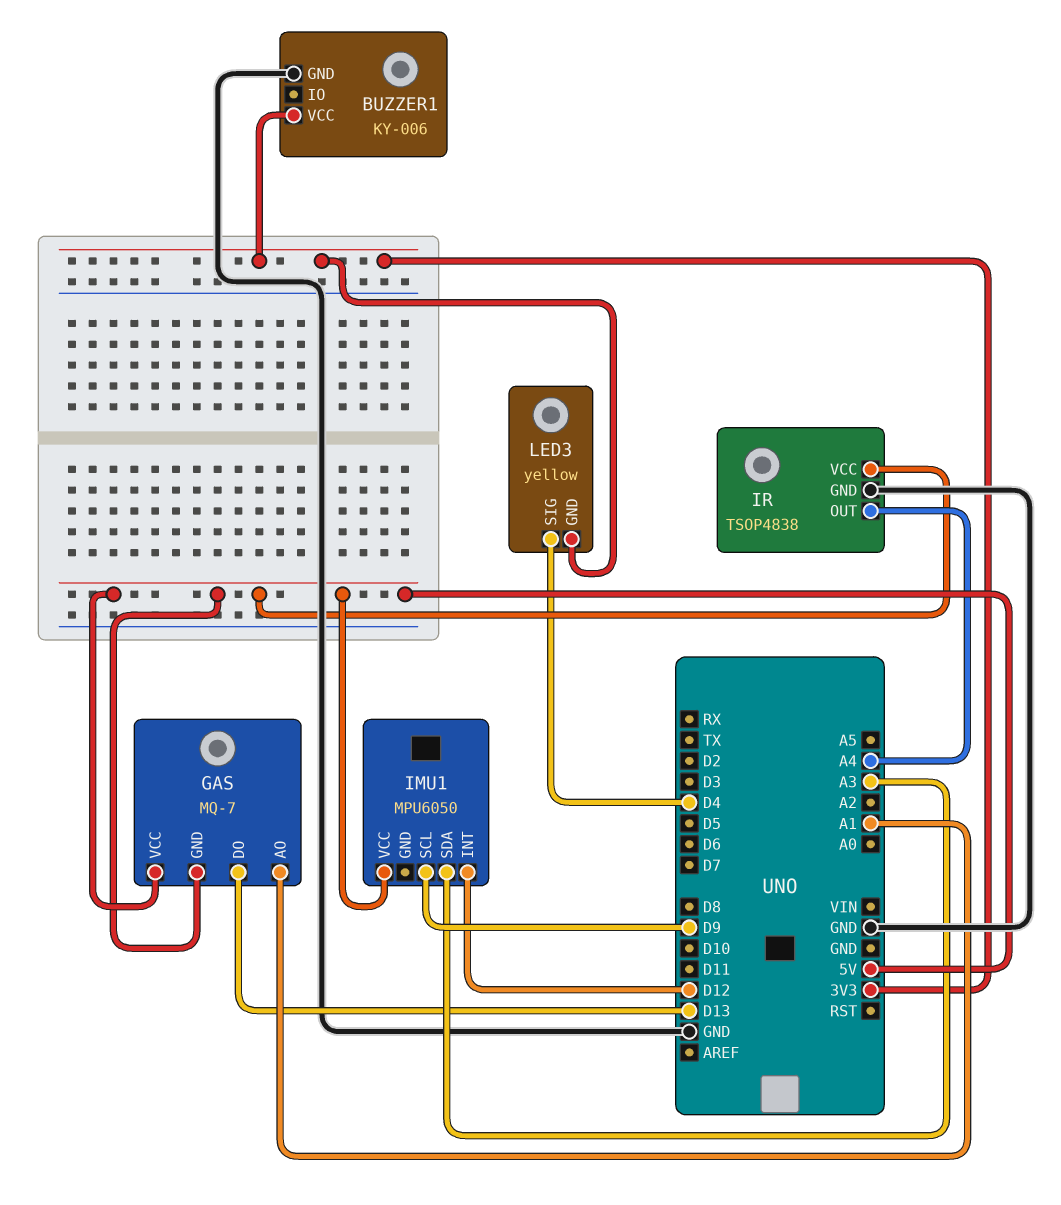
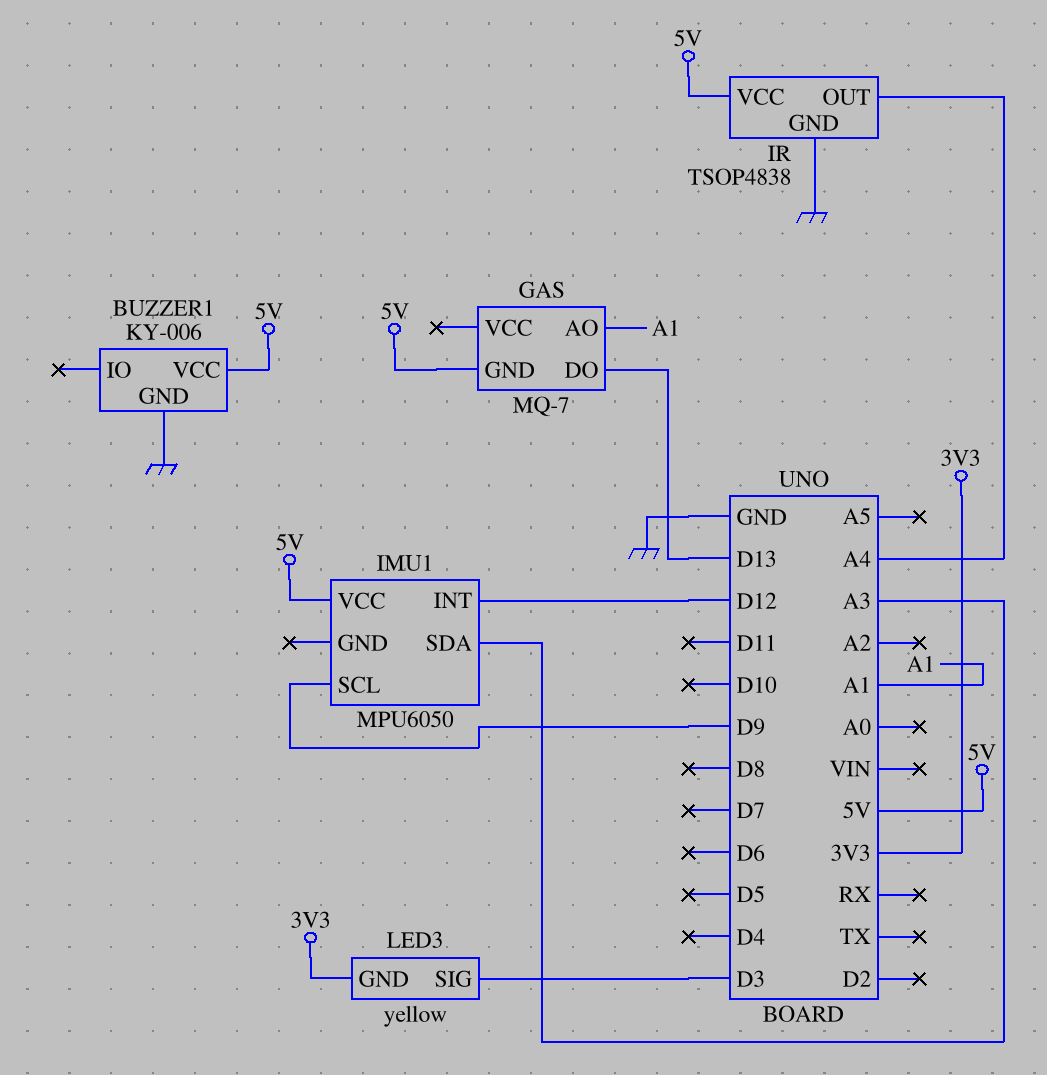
BUZZER1 pin VCC: 3V3 -> 5V
GAS pin VCC: 5V -> none
LED3 pin SIG: D4 -> D3

